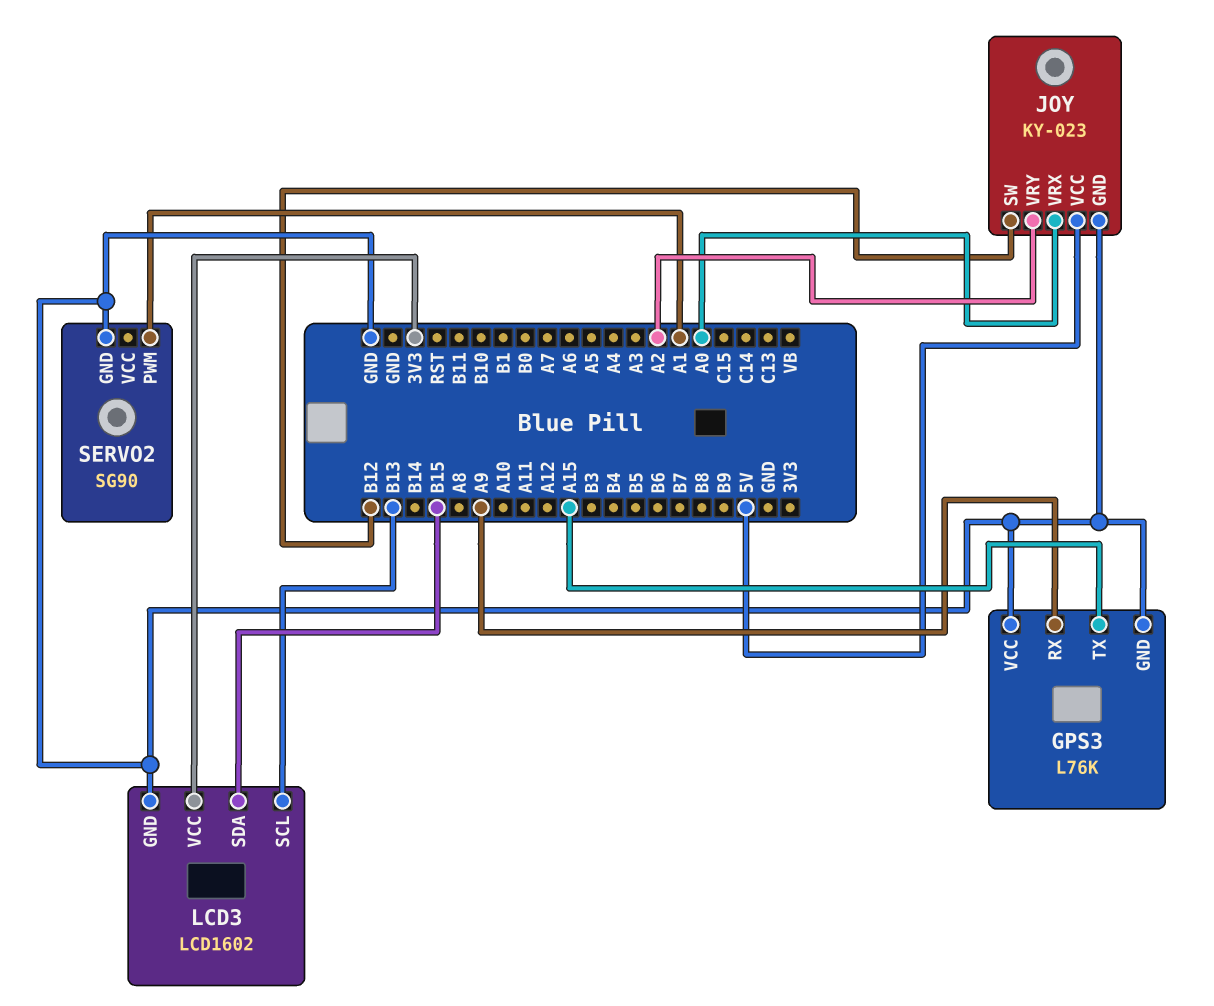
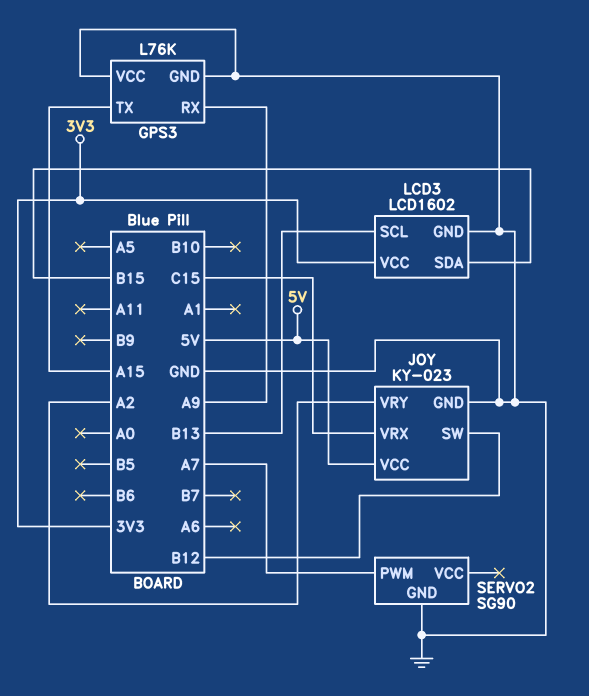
JOY pin VRX: A0 -> C15
SERVO2 pin PWM: A1 -> A7

